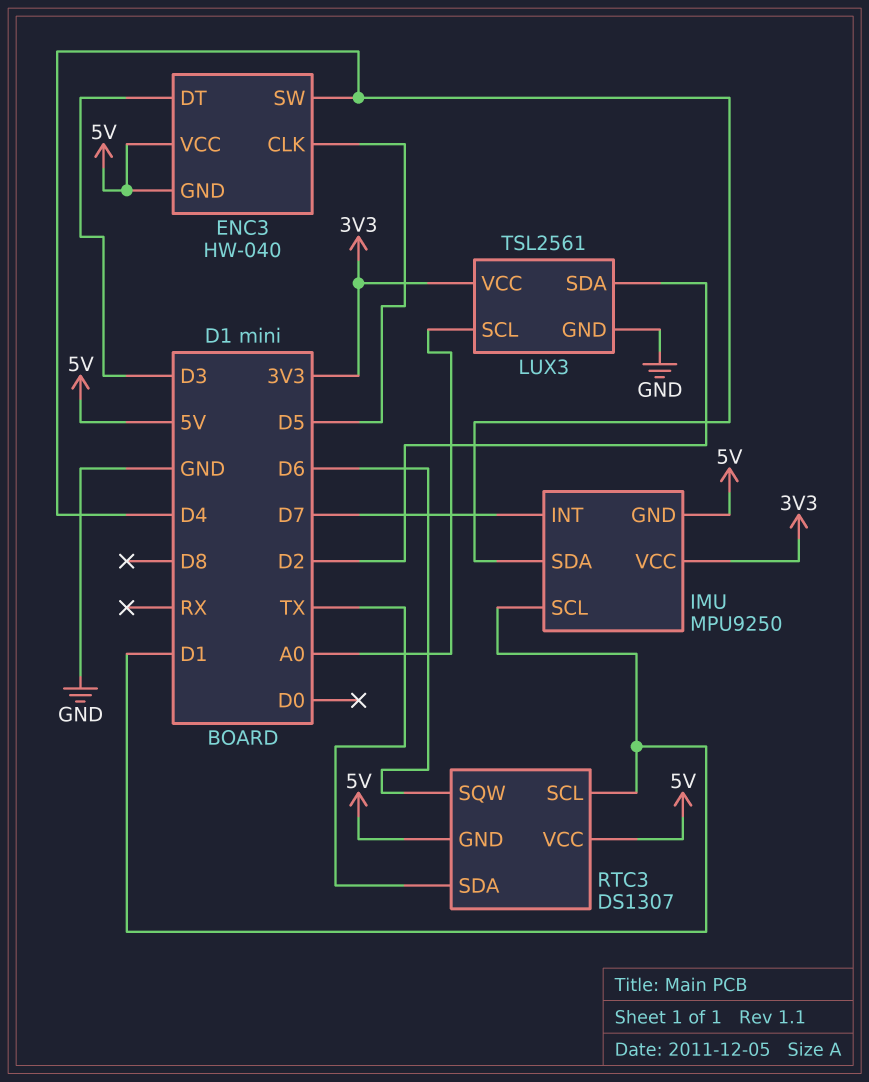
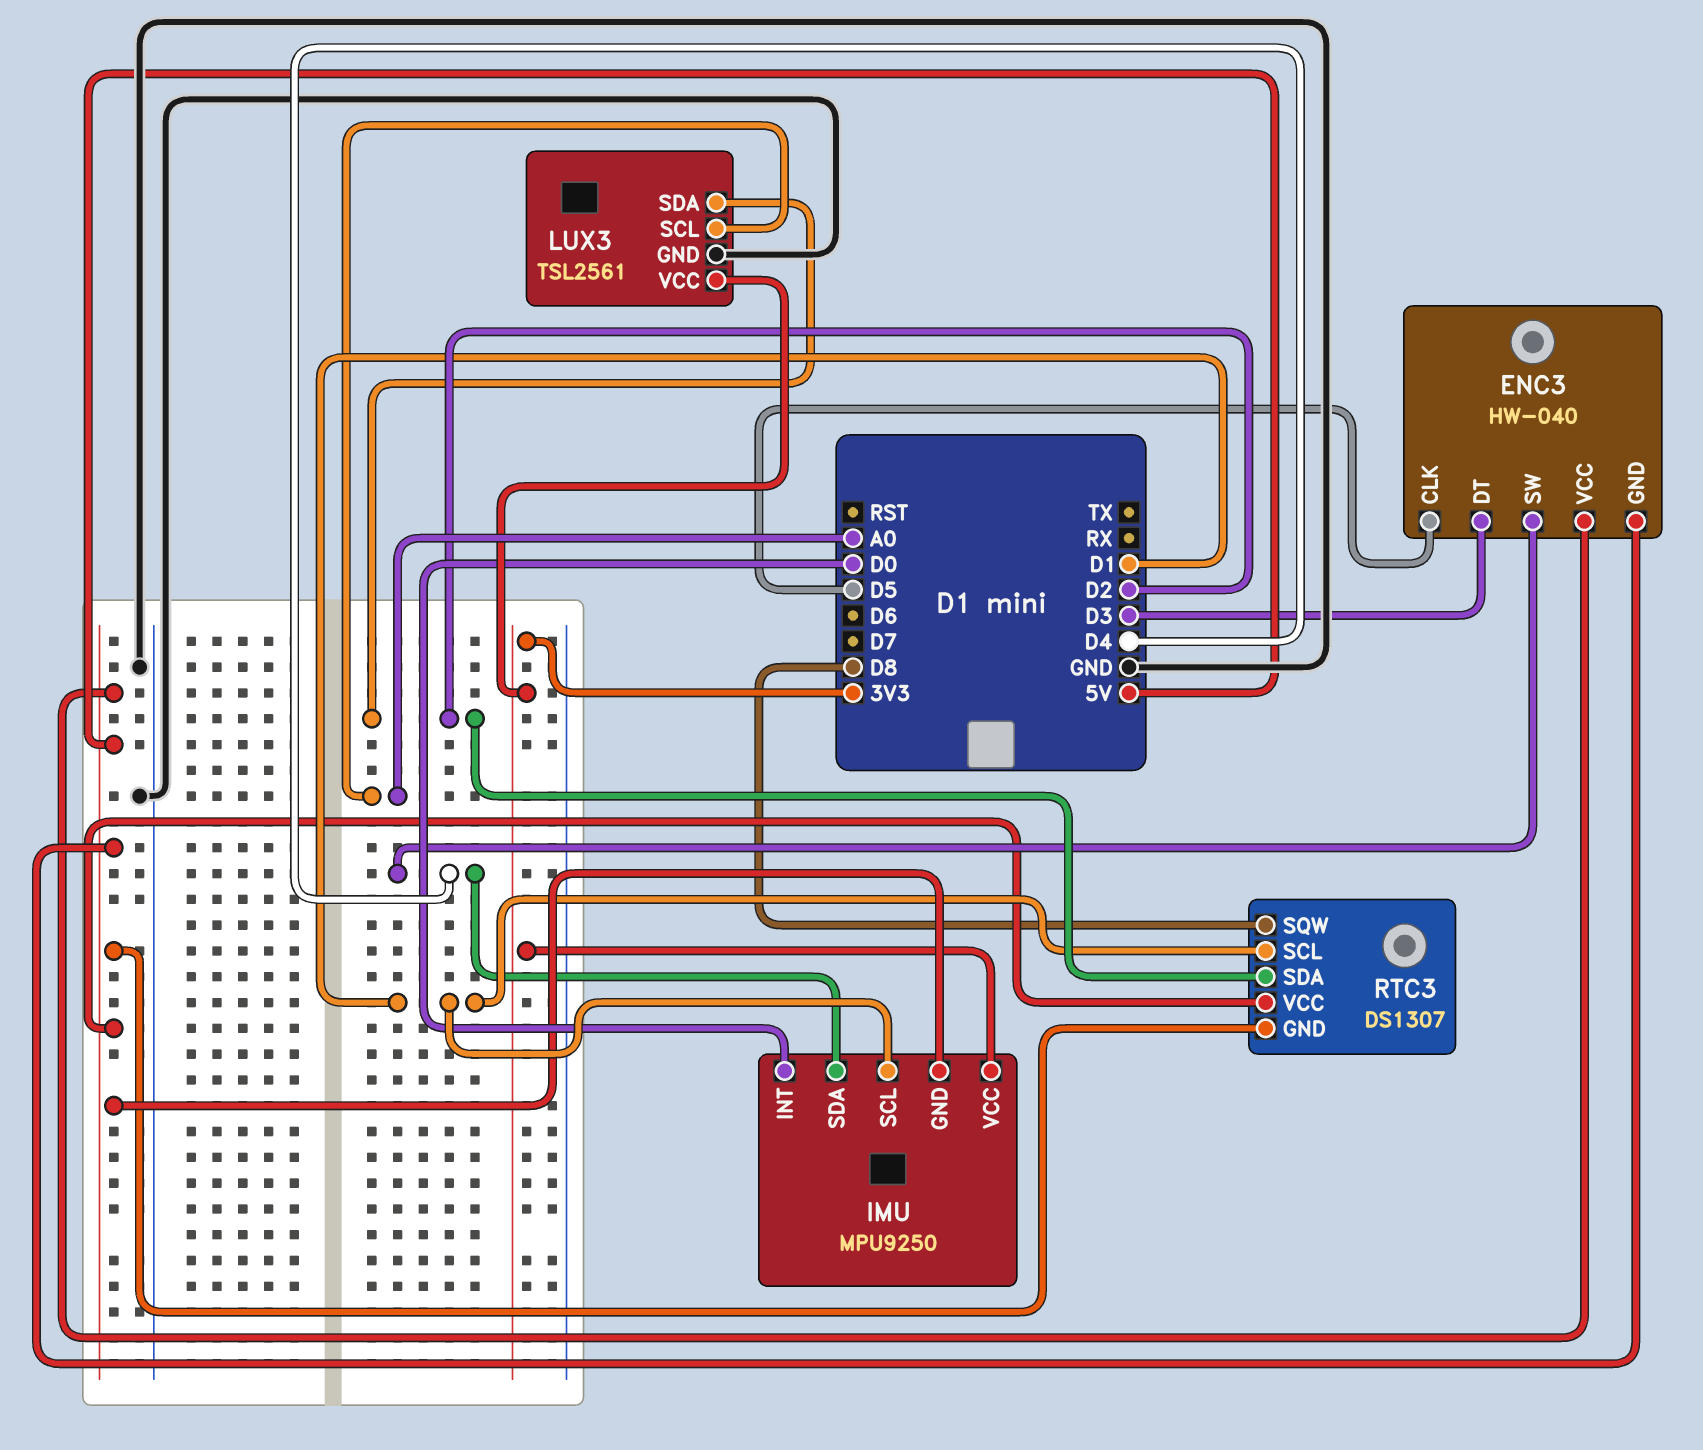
IMU pin INT: D7 -> D0
RTC3 pin SDA: TX -> D2
RTC3 pin SQW: D6 -> D8

